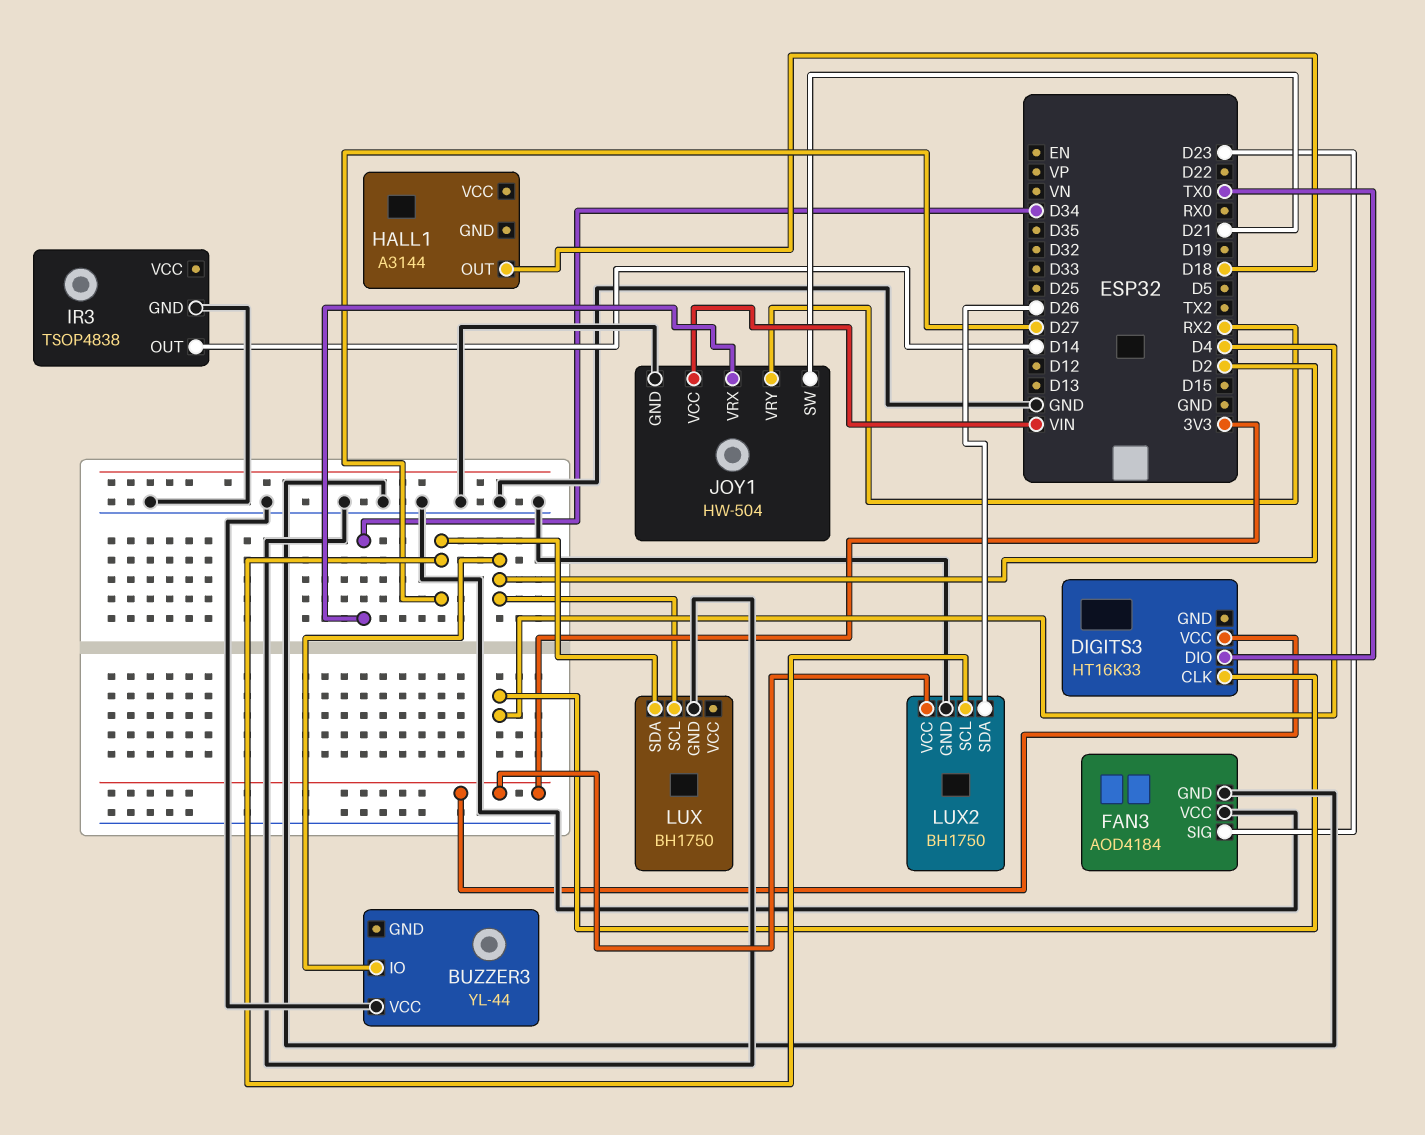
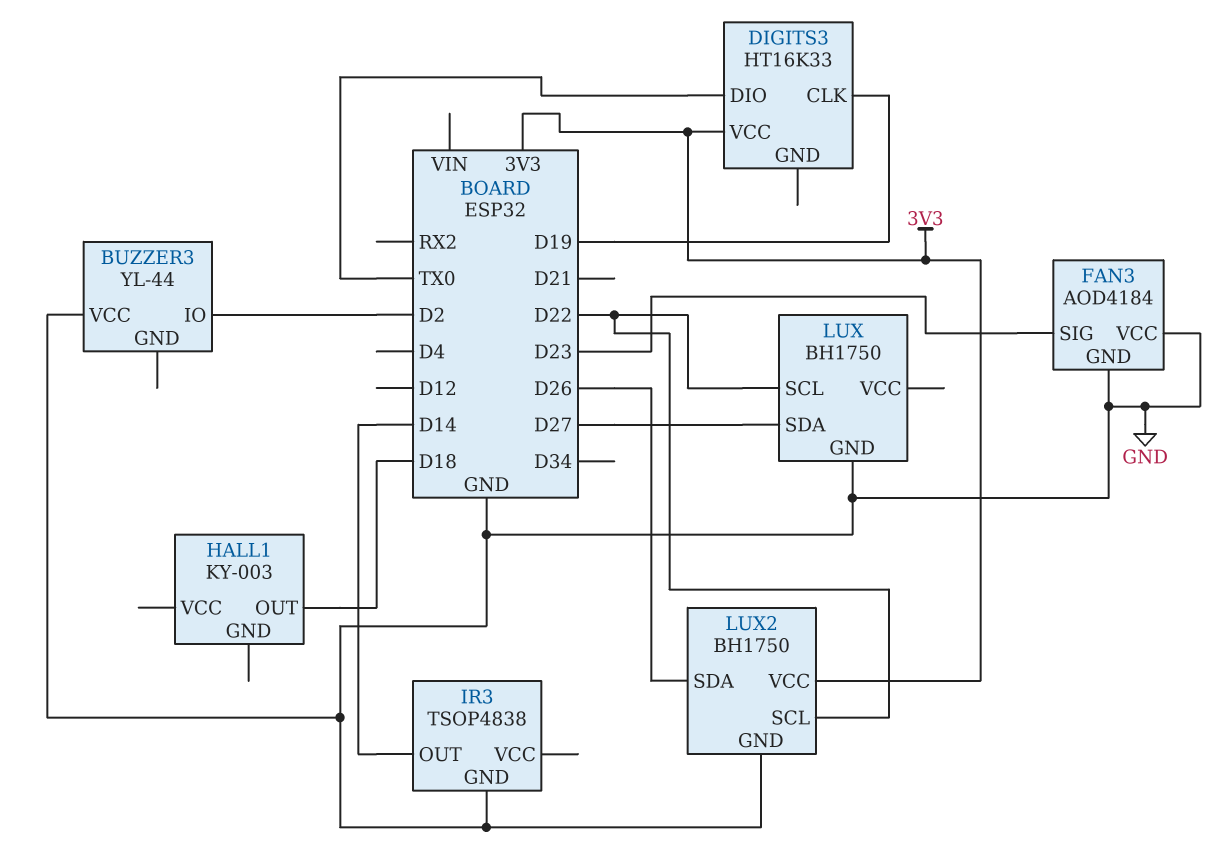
DIGITS3 pin CLK: D4 -> D19
HALL1: A3144 -> KY-003
JOY1: HW-504 -> none
JOY1 pin GND: GND -> none
JOY1 pin SW: D21 -> none
JOY1 pin VCC: VIN -> none
JOY1 pin VRX: D34 -> none
JOY1 pin VRY: RX2 -> none
LUX pin SCL: D2 -> D22
LUX2 pin SCL: D27 -> D22

